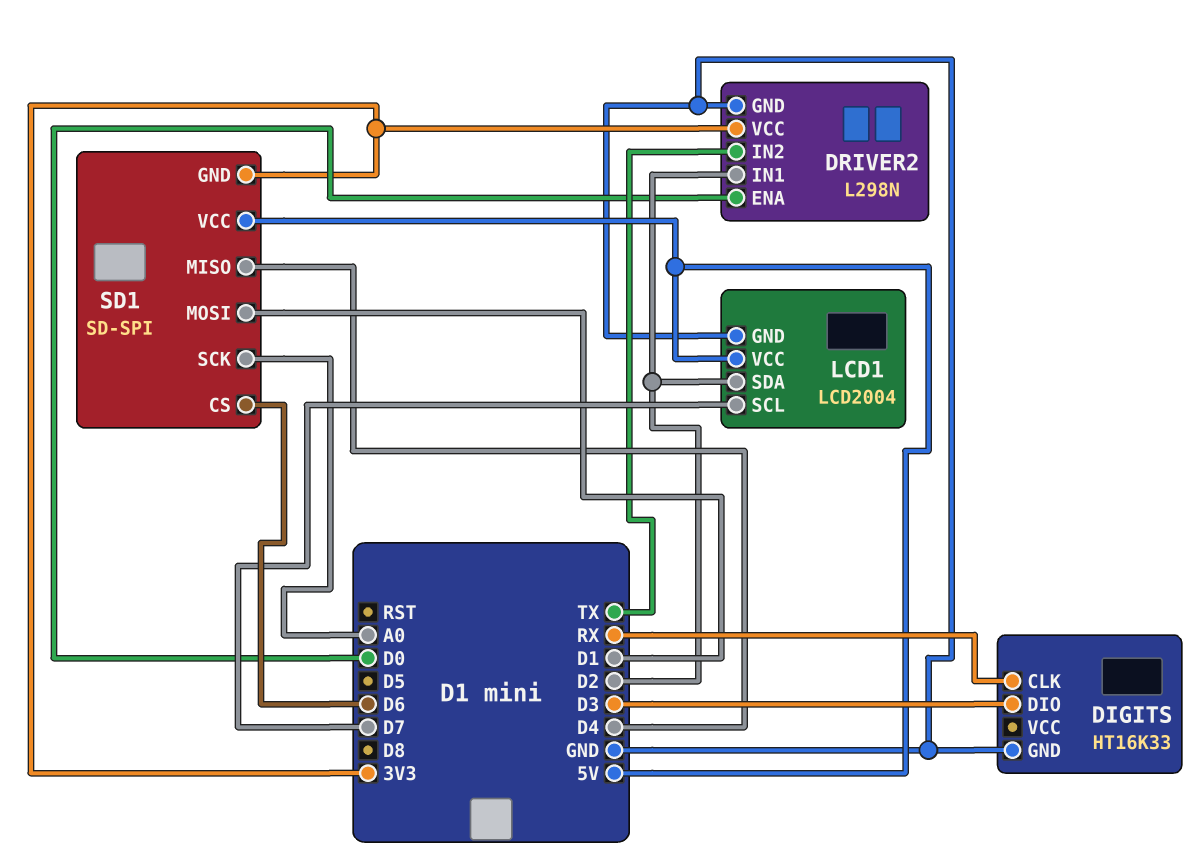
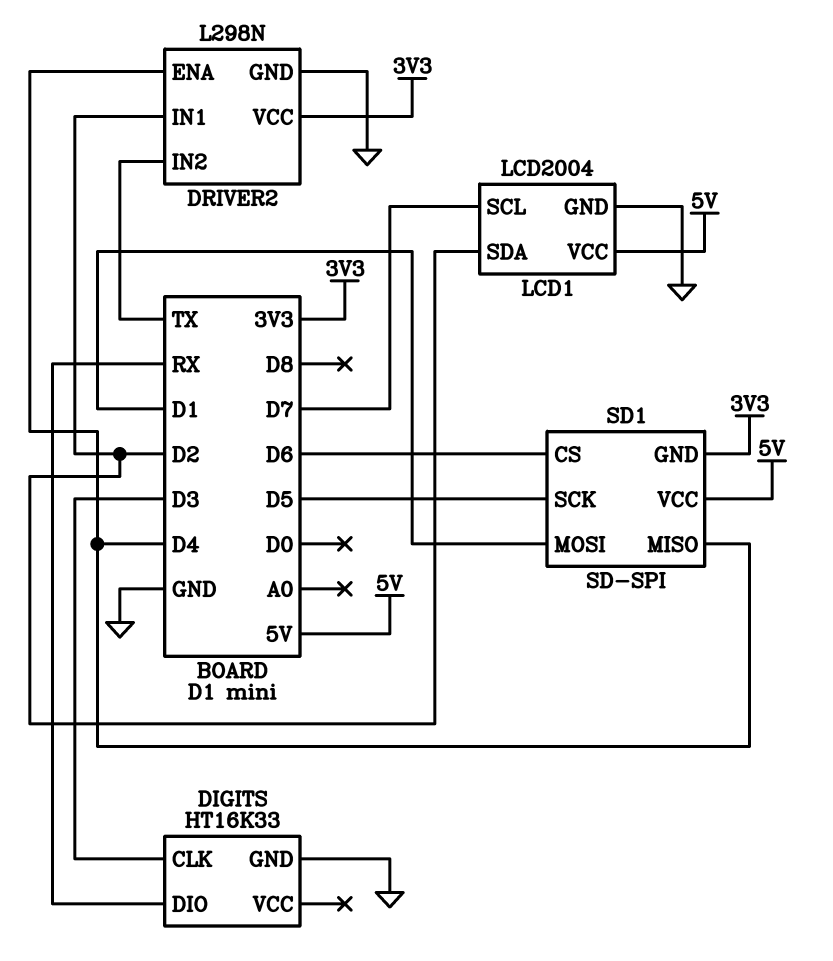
DIGITS pin CLK: RX -> D3
DIGITS pin DIO: D3 -> RX
DRIVER2 pin ENA: D0 -> D4
SD1 pin SCK: A0 -> D5

